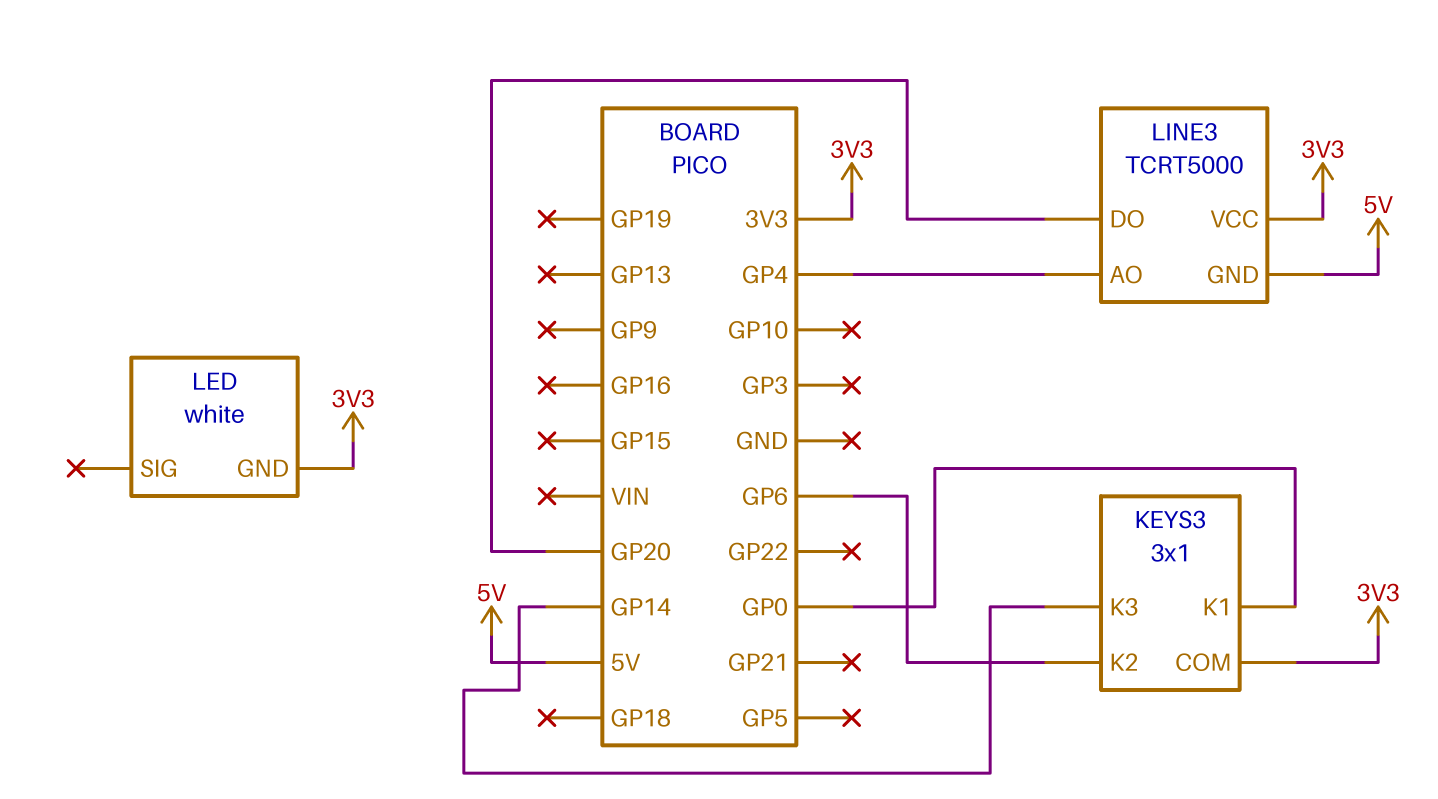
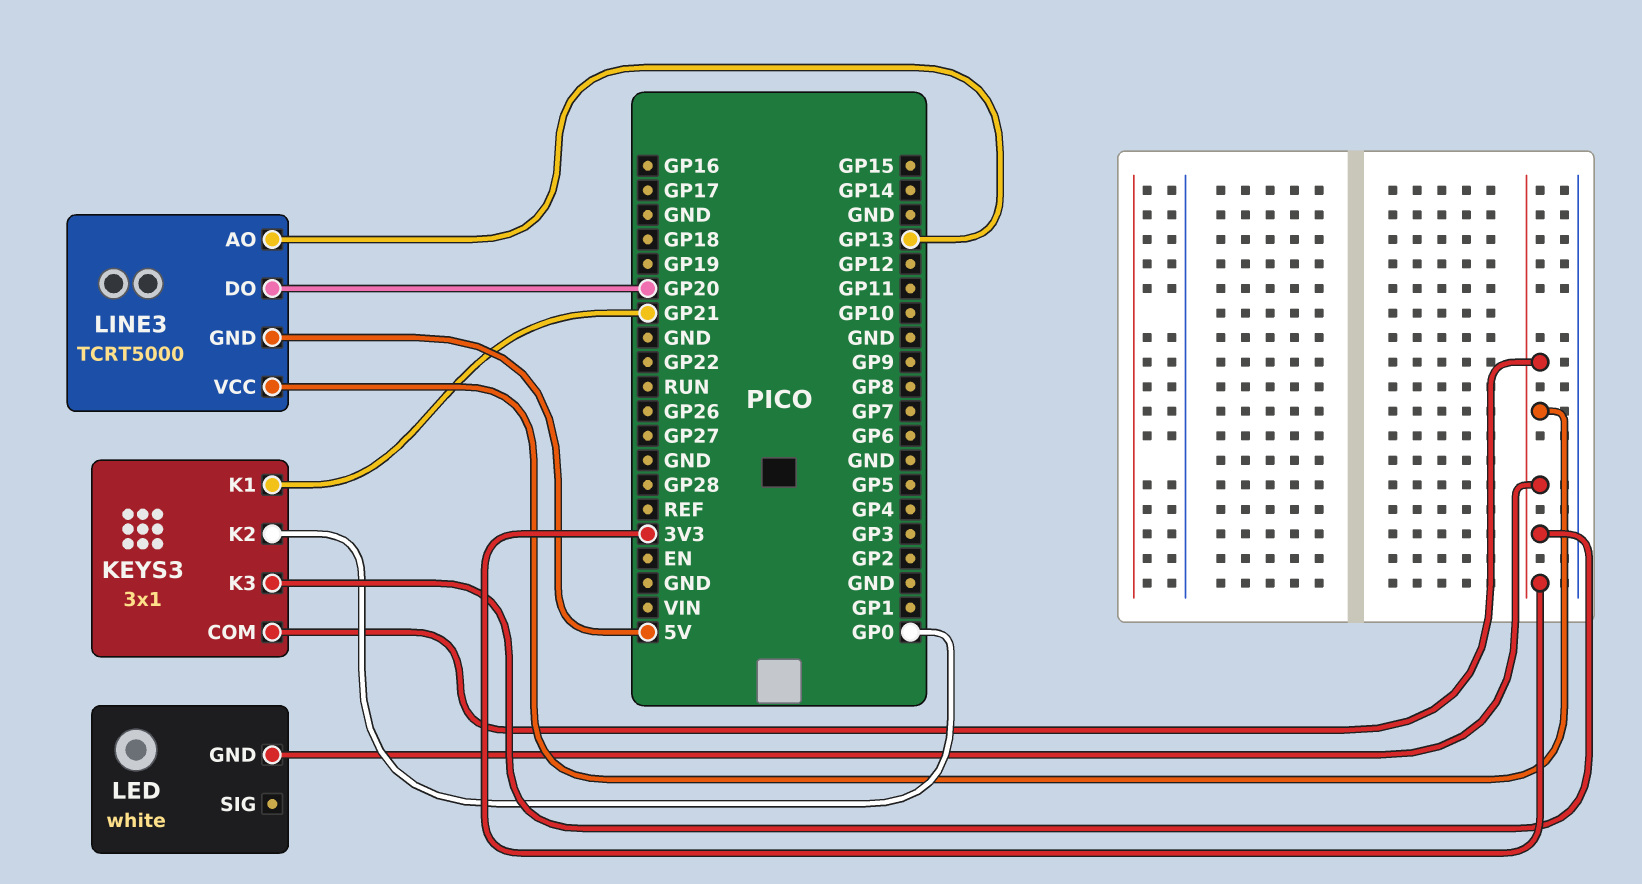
KEYS3 pin K1: GP0 -> GP21
KEYS3 pin K2: GP6 -> GP0
KEYS3 pin K3: GP14 -> 3V3
LINE3 pin AO: GP4 -> GP13

